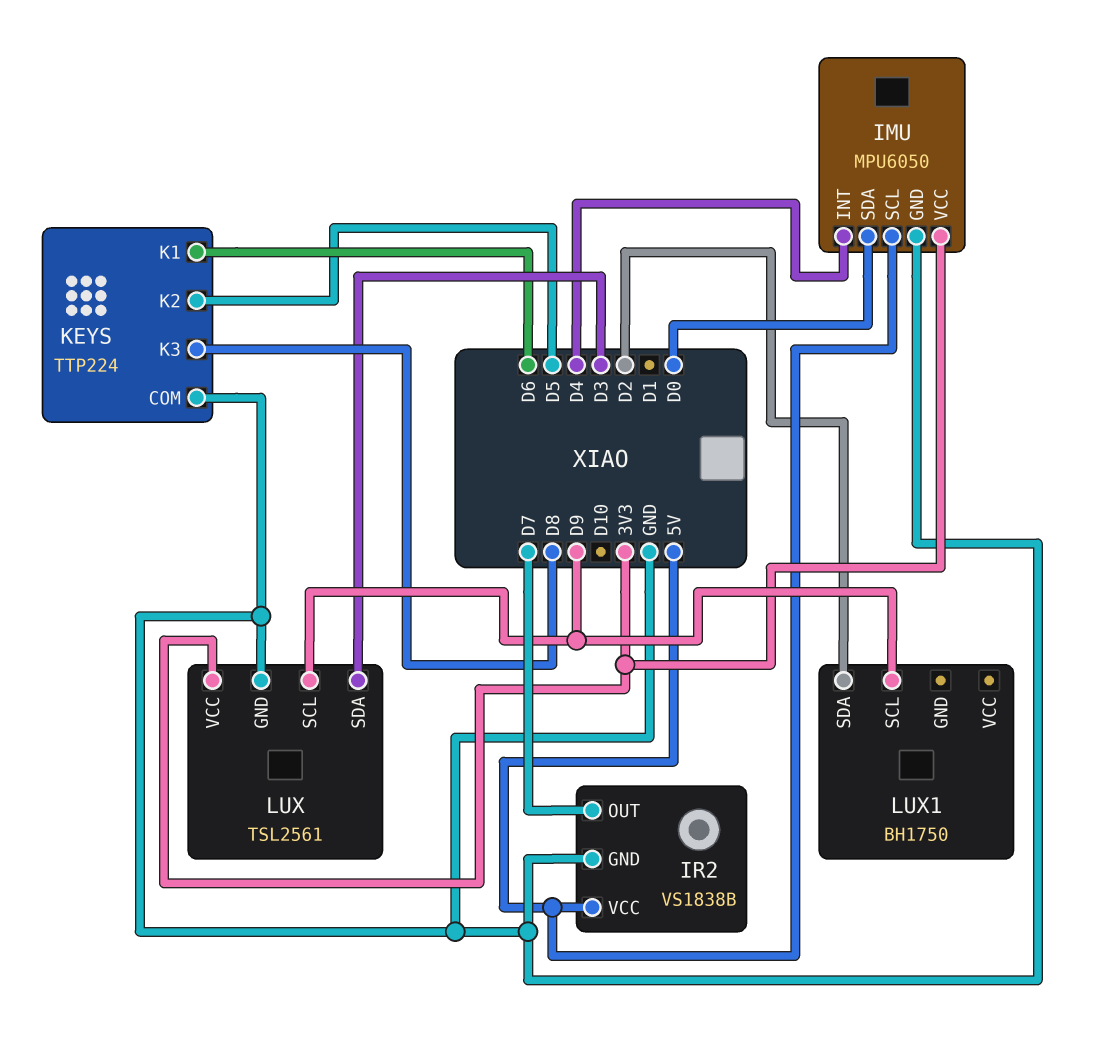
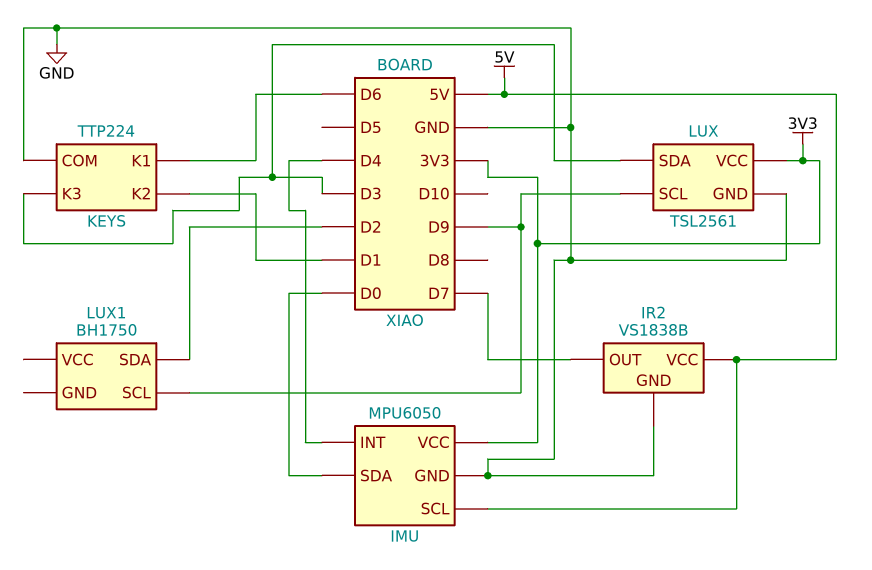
KEYS pin K2: D5 -> D1
KEYS pin K3: D8 -> D3

